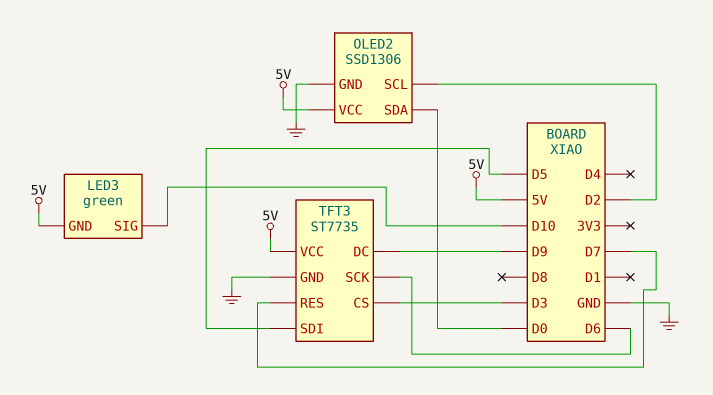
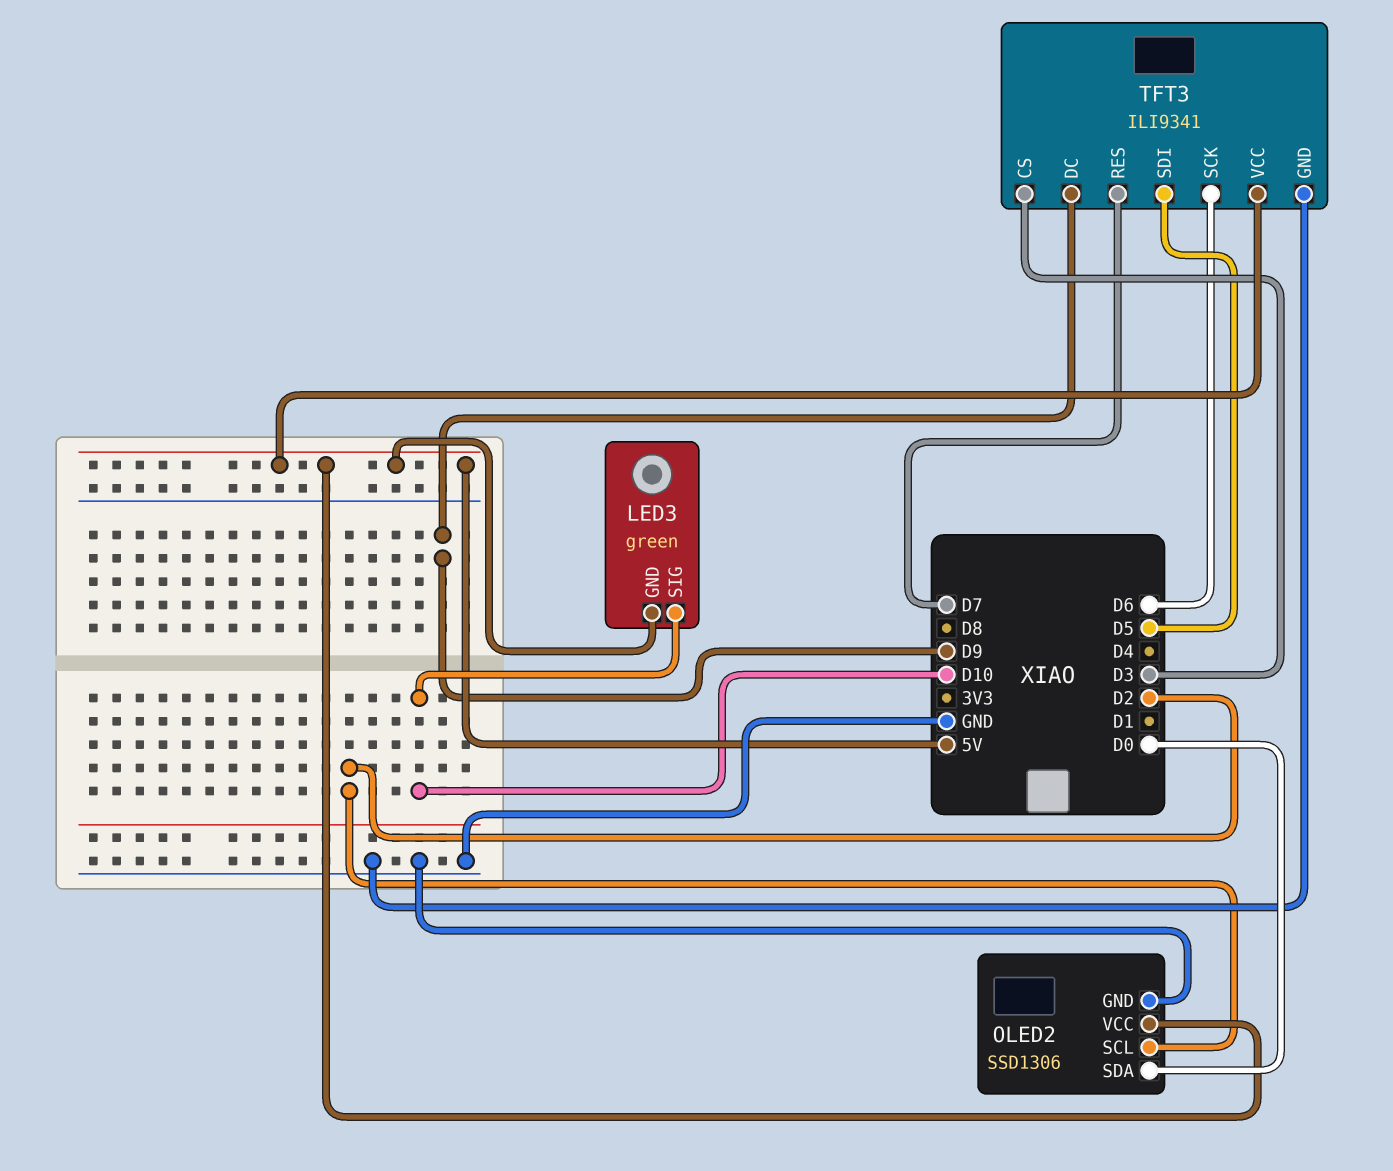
TFT3: ST7735 -> ILI9341

